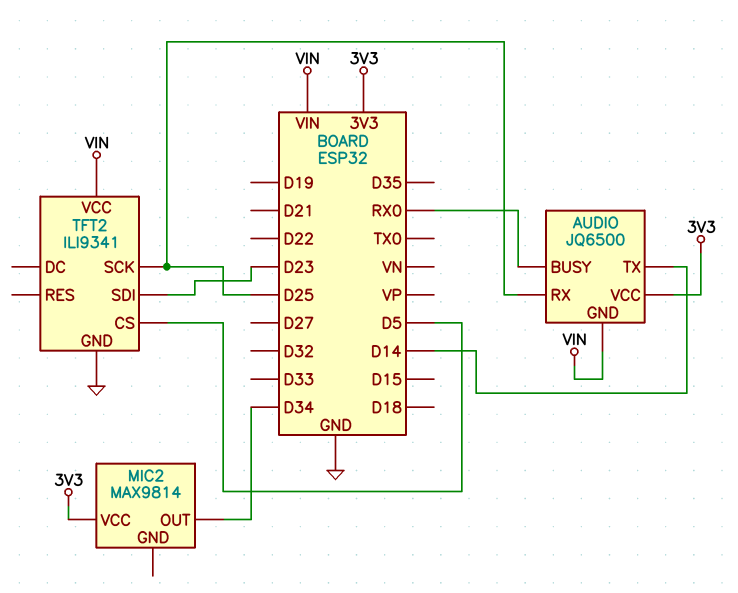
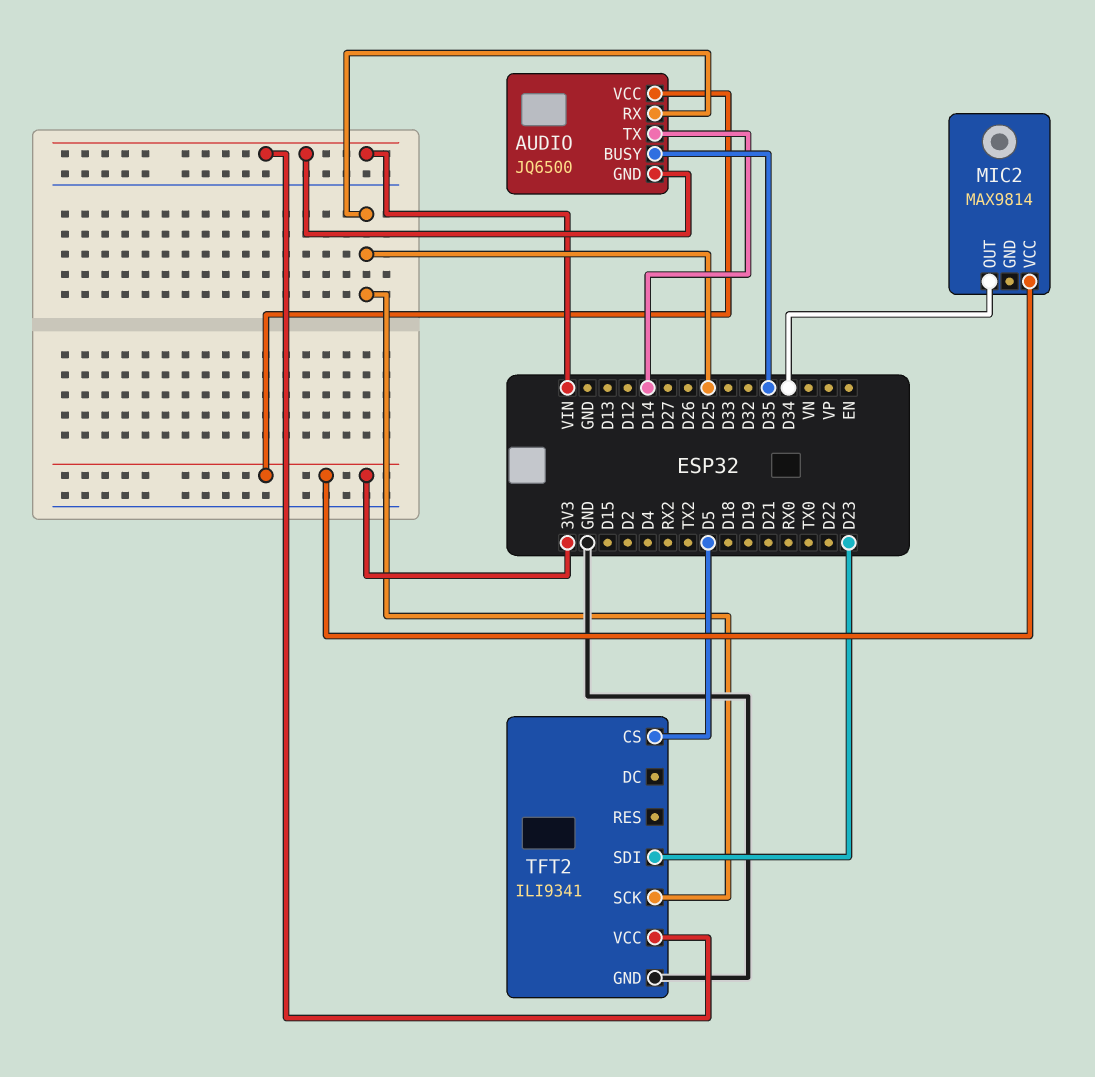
AUDIO pin BUSY: RX0 -> D35

